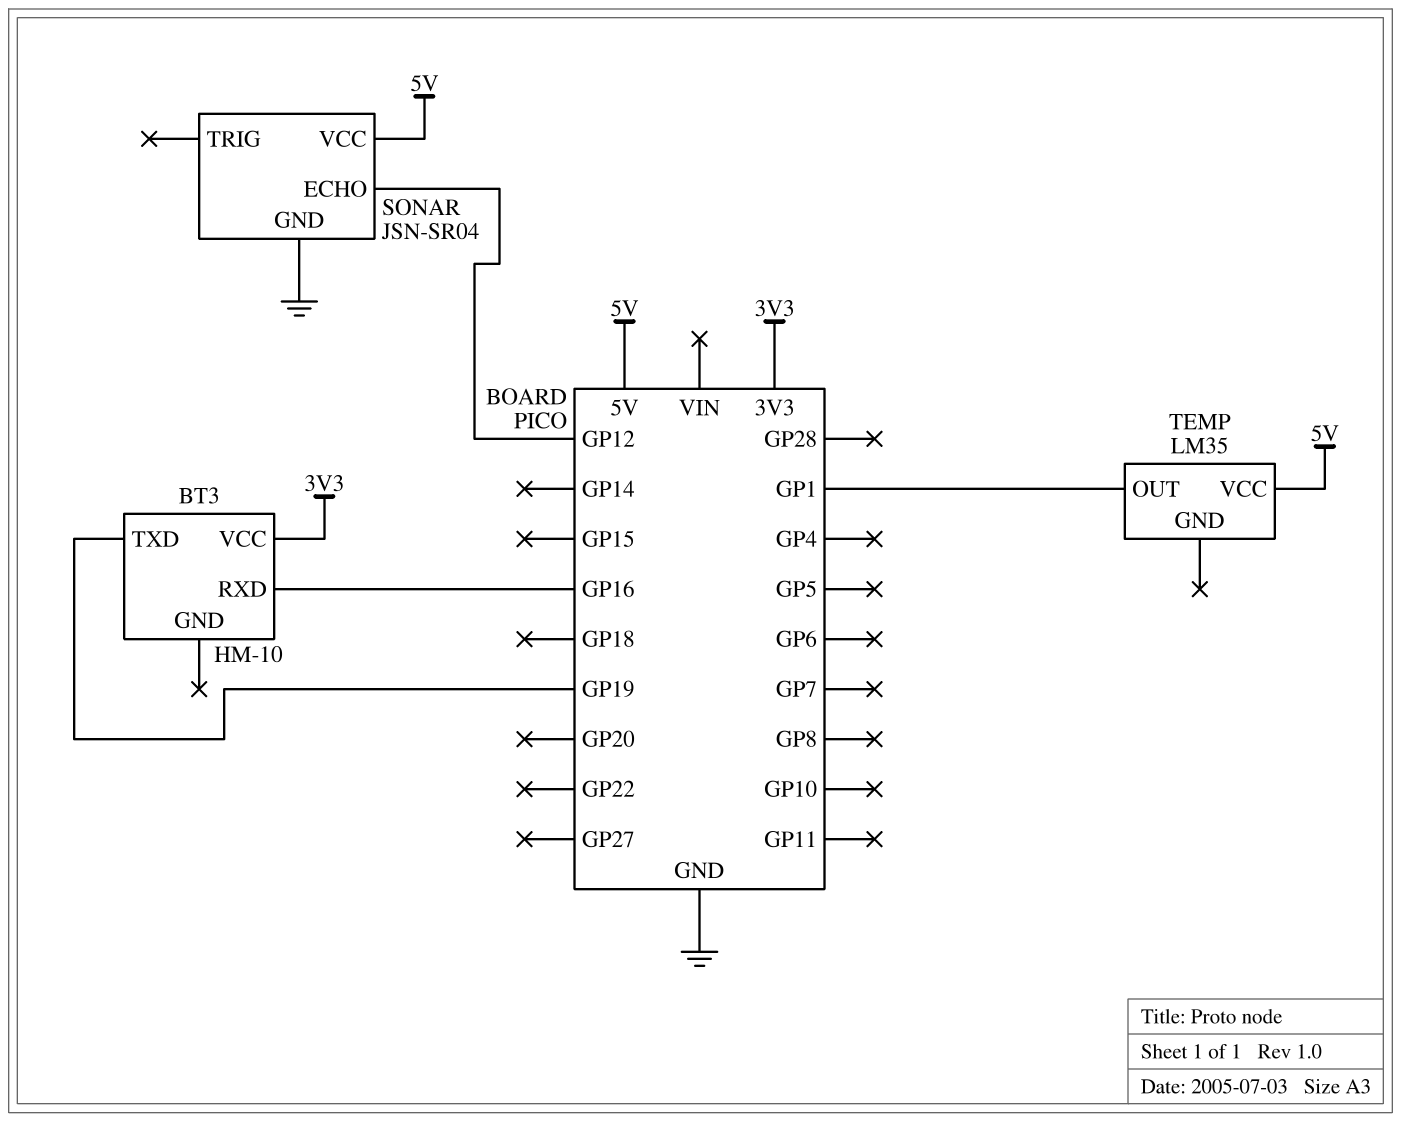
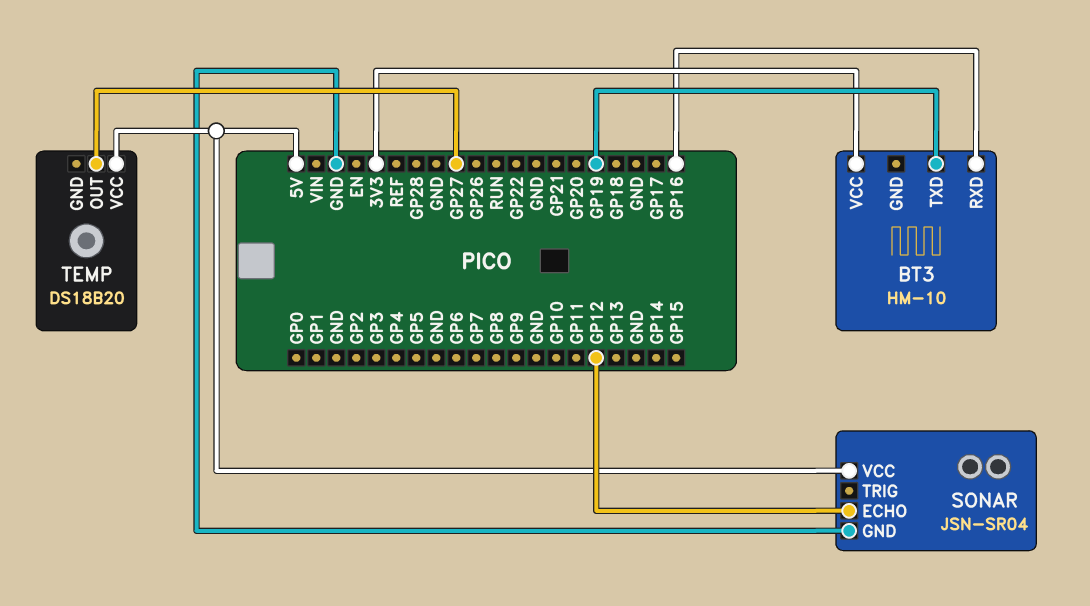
TEMP: LM35 -> DS18B20
TEMP pin OUT: GP1 -> GP27

